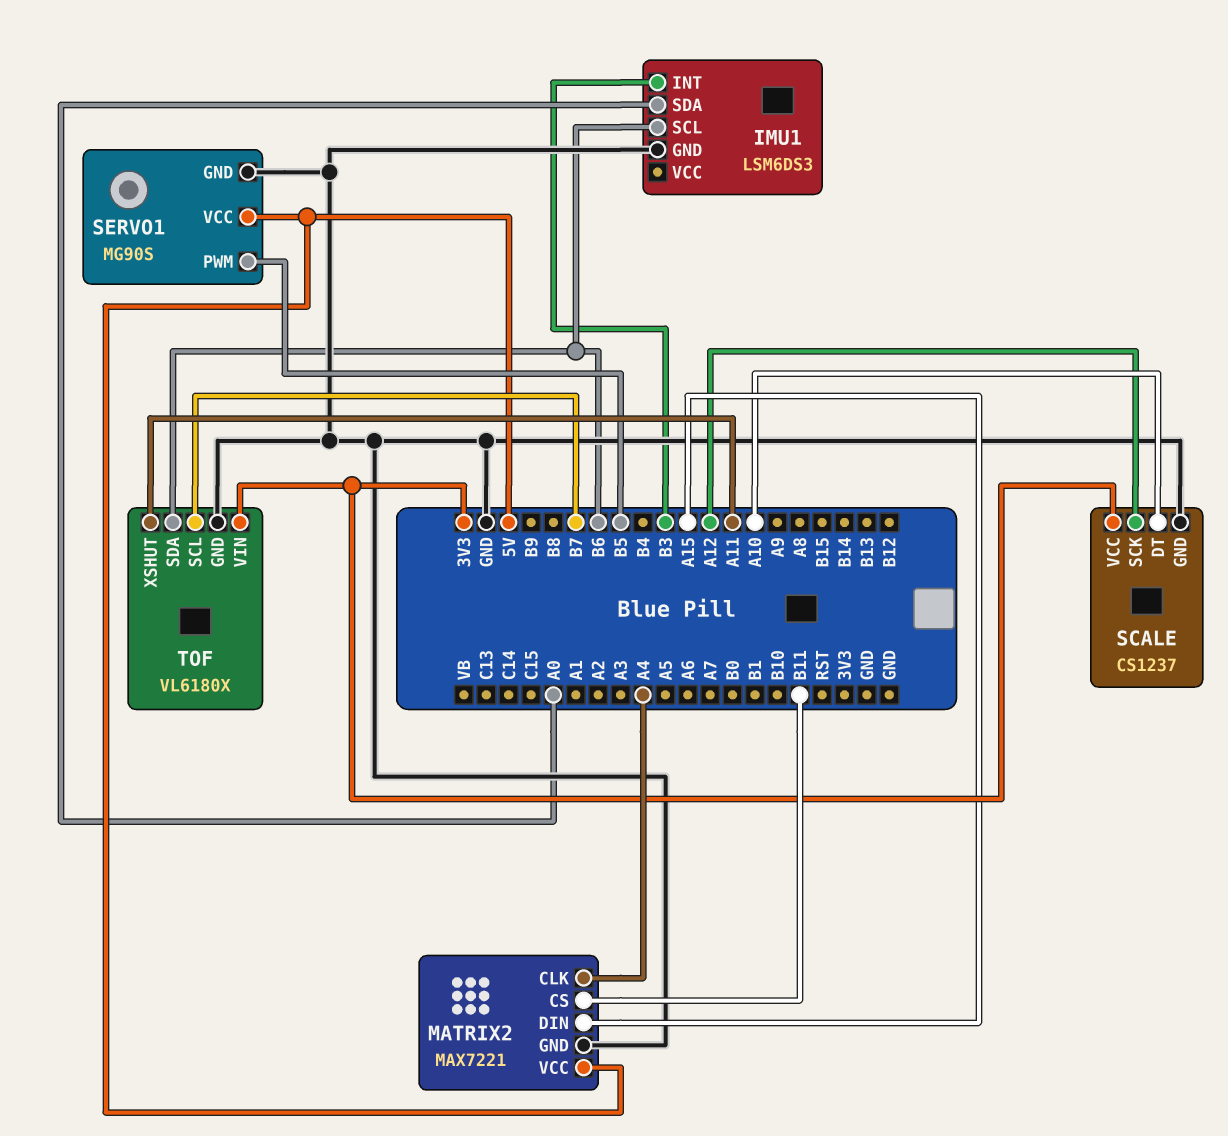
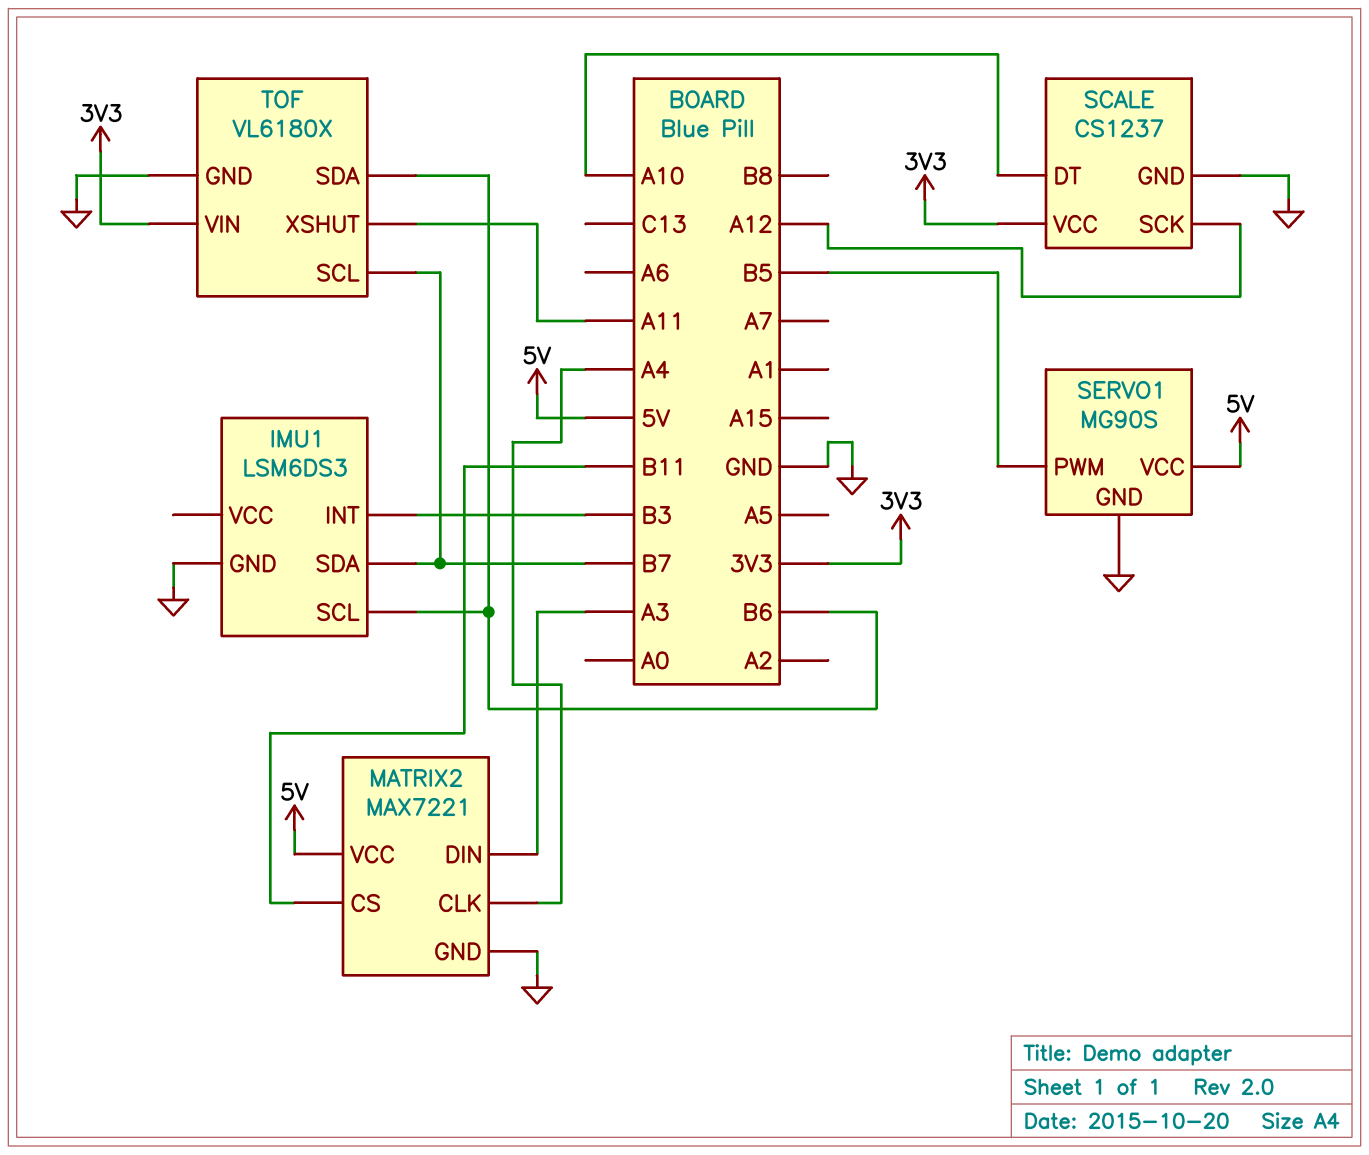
IMU1 pin SDA: A0 -> B7
MATRIX2 pin DIN: A15 -> A3

